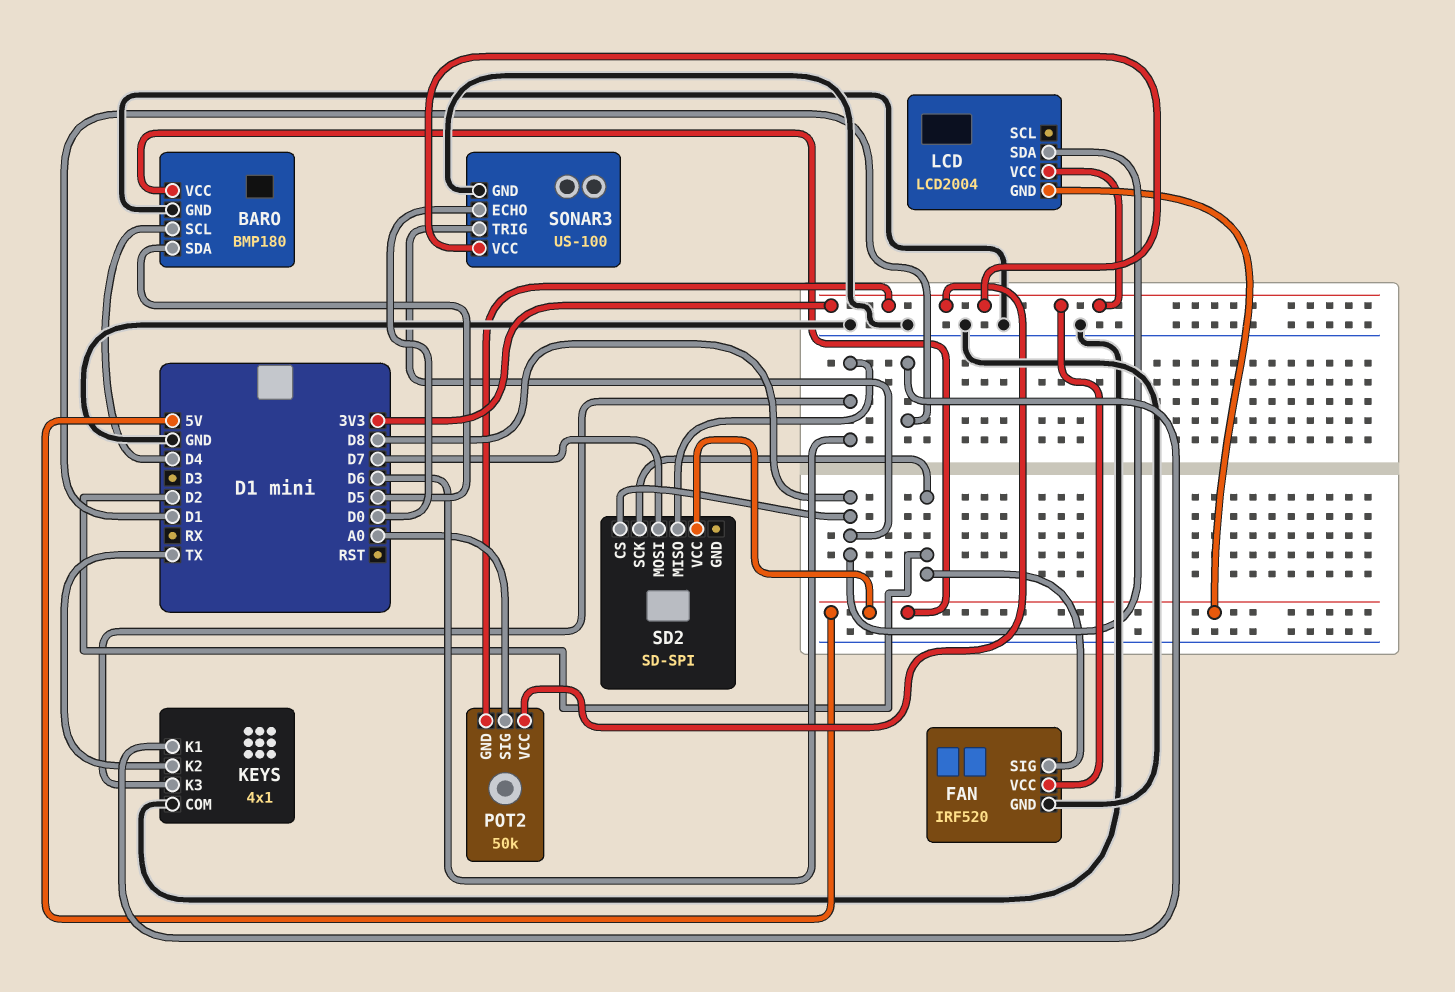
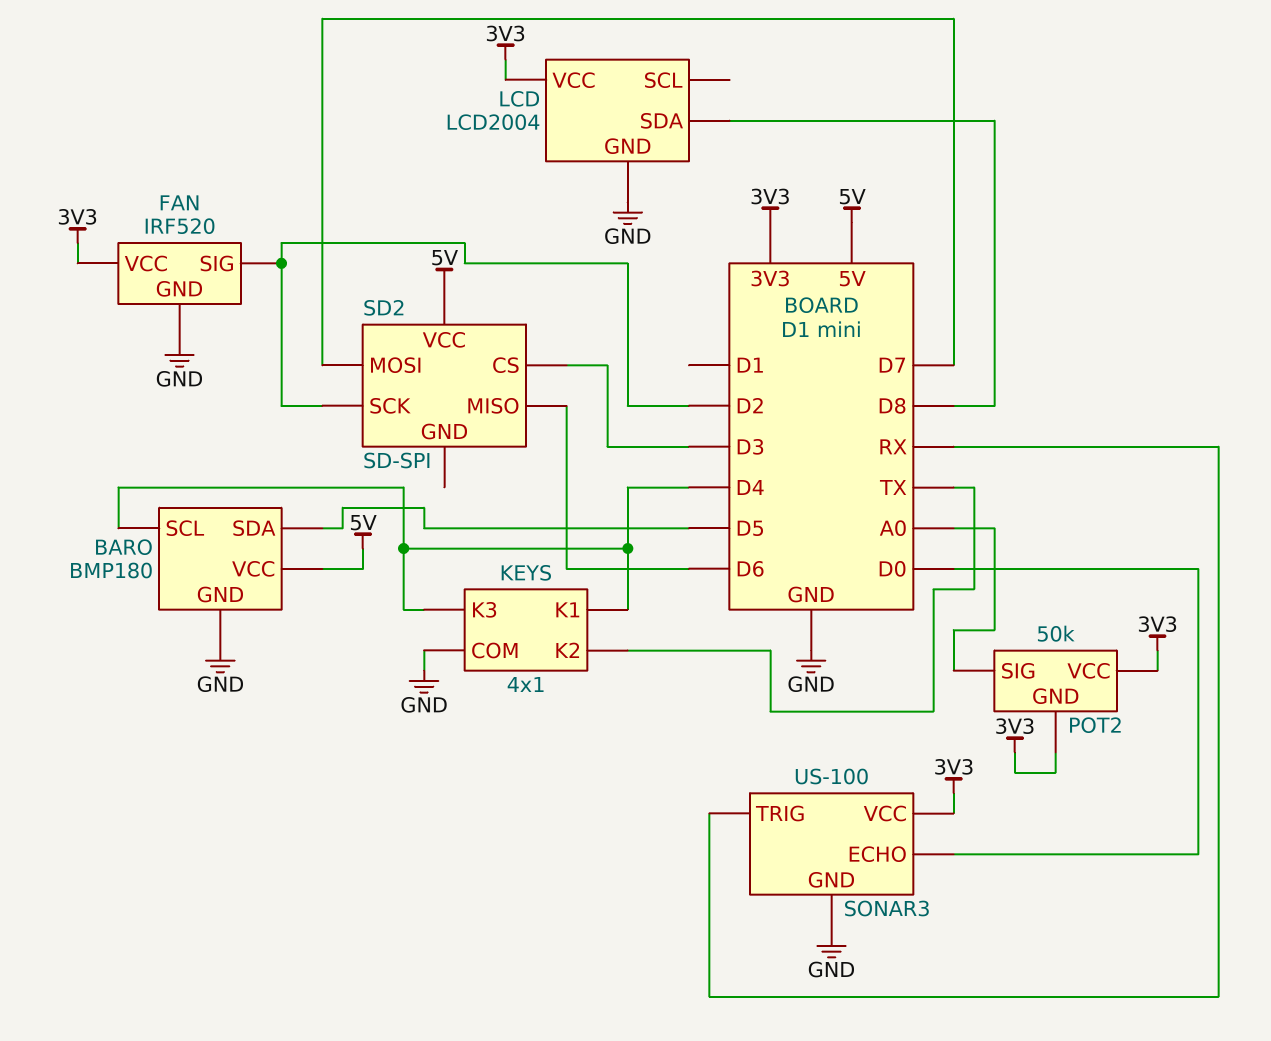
KEYS pin K1: D1 -> D4
KEYS pin K3: D6 -> D4
LCD pin GND: 5V -> GND
SD2 pin CS: D8 -> D3
SONAR3 pin TRIG: D8 -> RX

